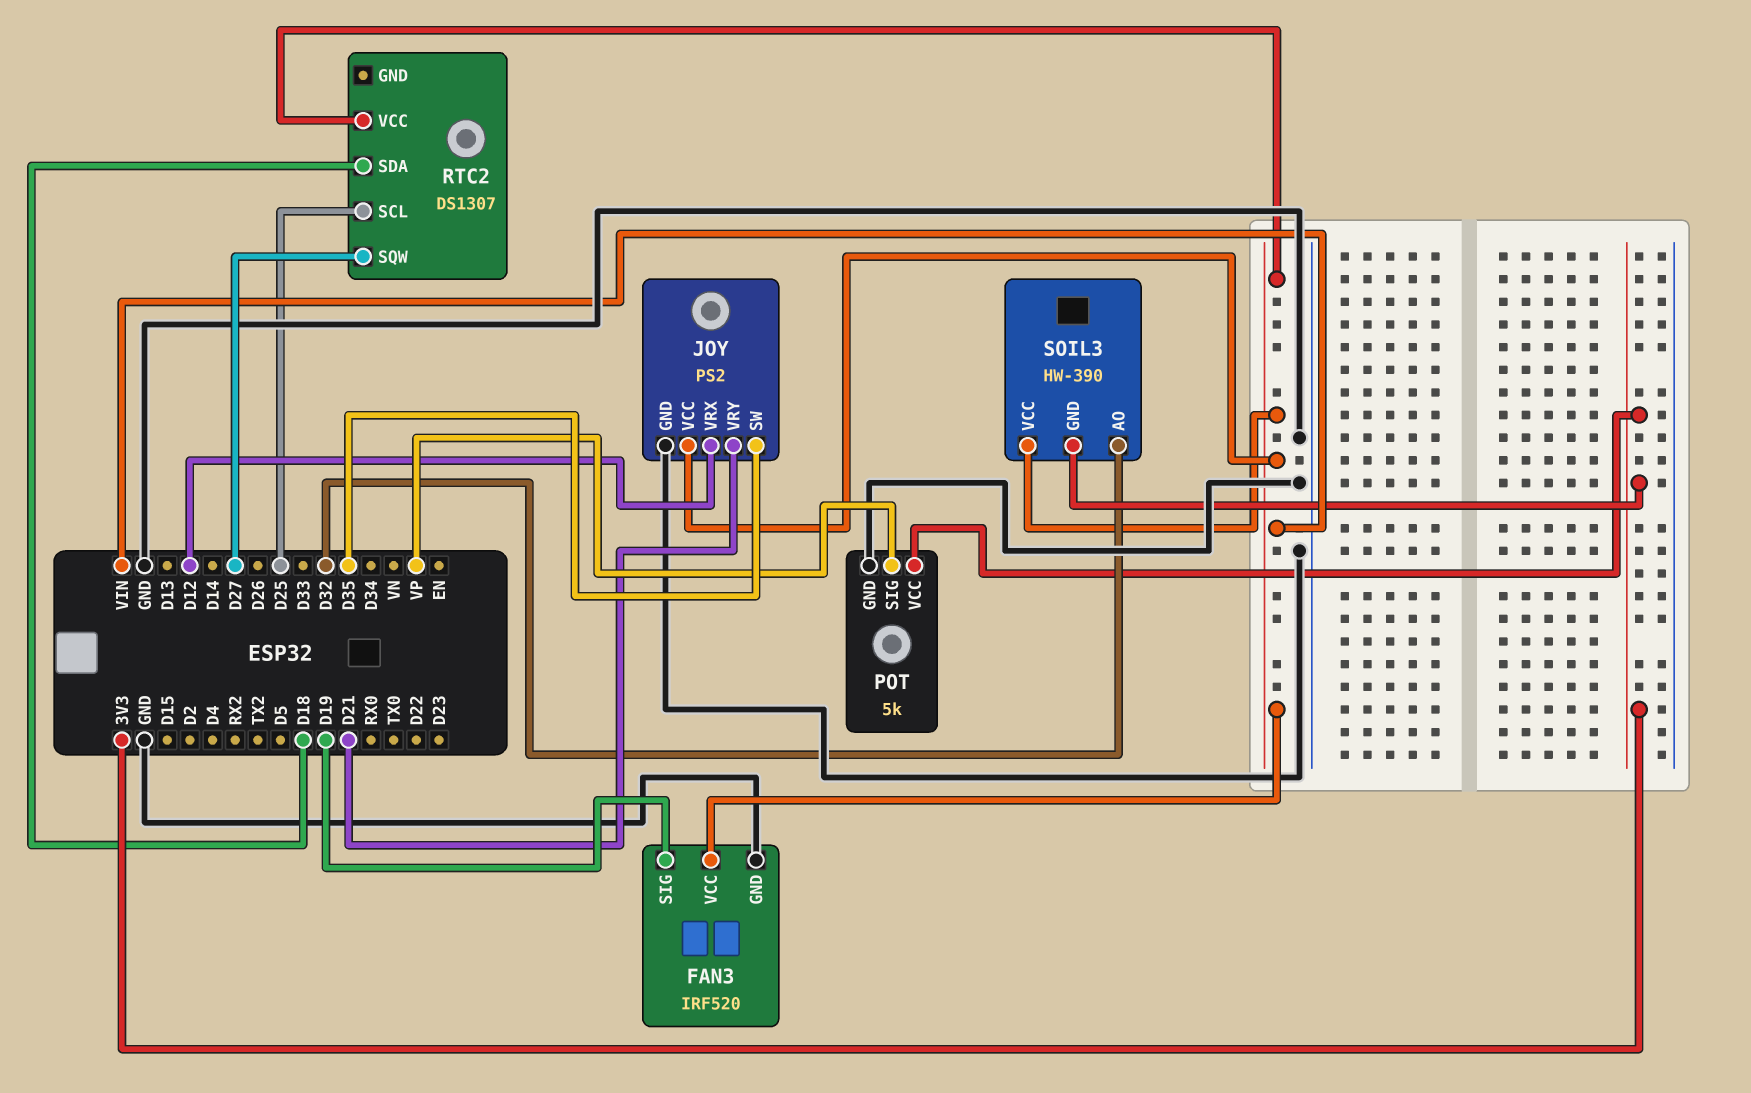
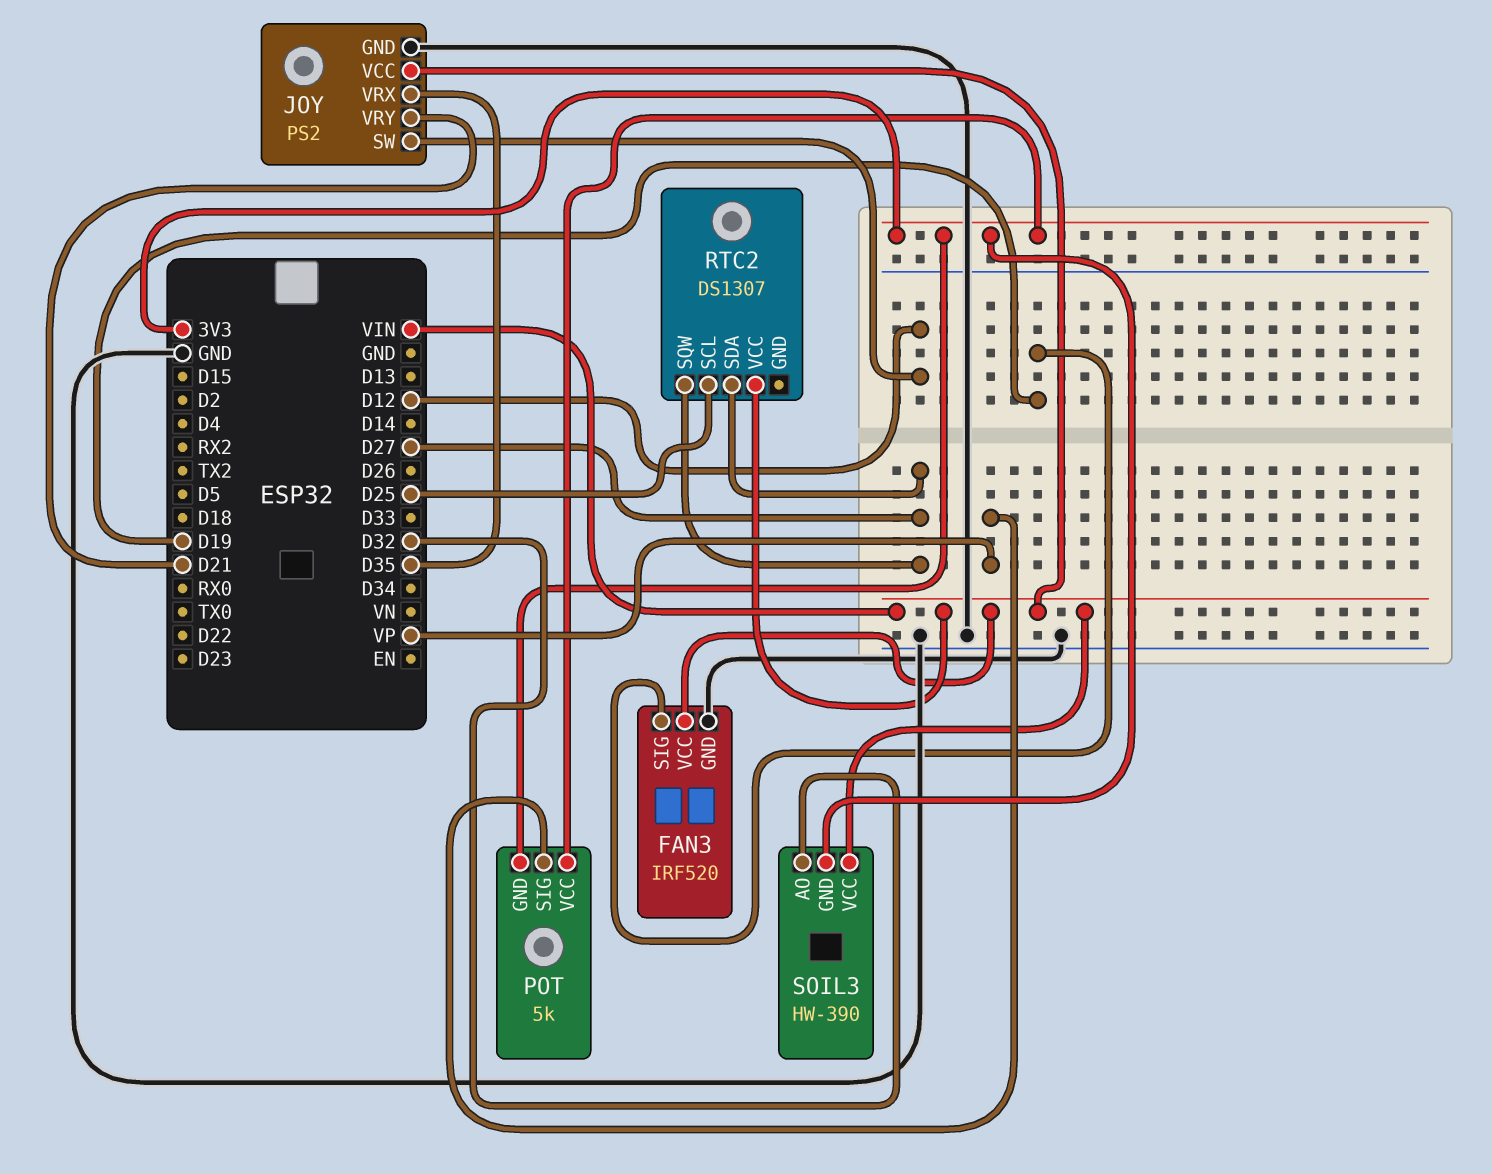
JOY pin SW: D35 -> D12
JOY pin VRX: D12 -> D35
POT pin GND: GND -> 3V3
RTC2 pin SDA: D18 -> D27

